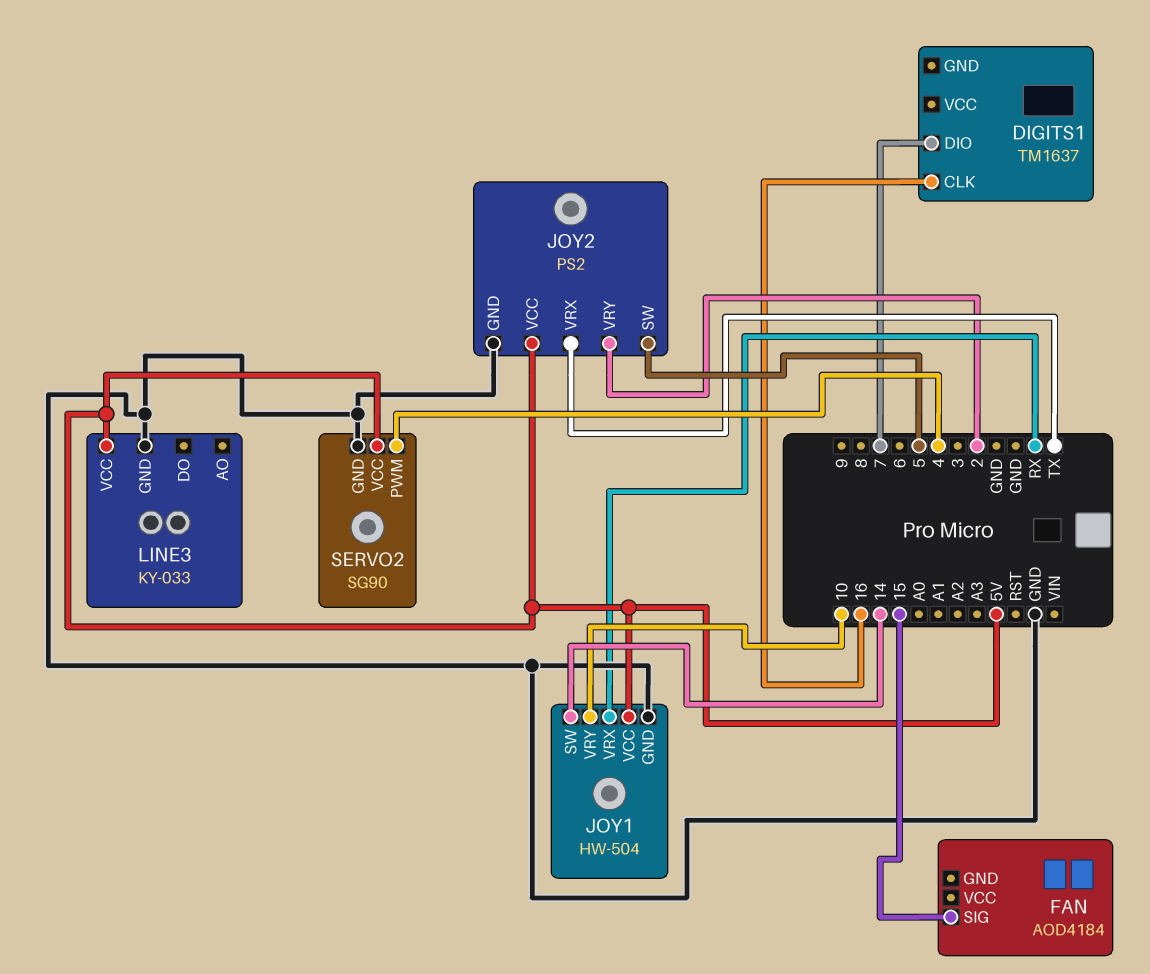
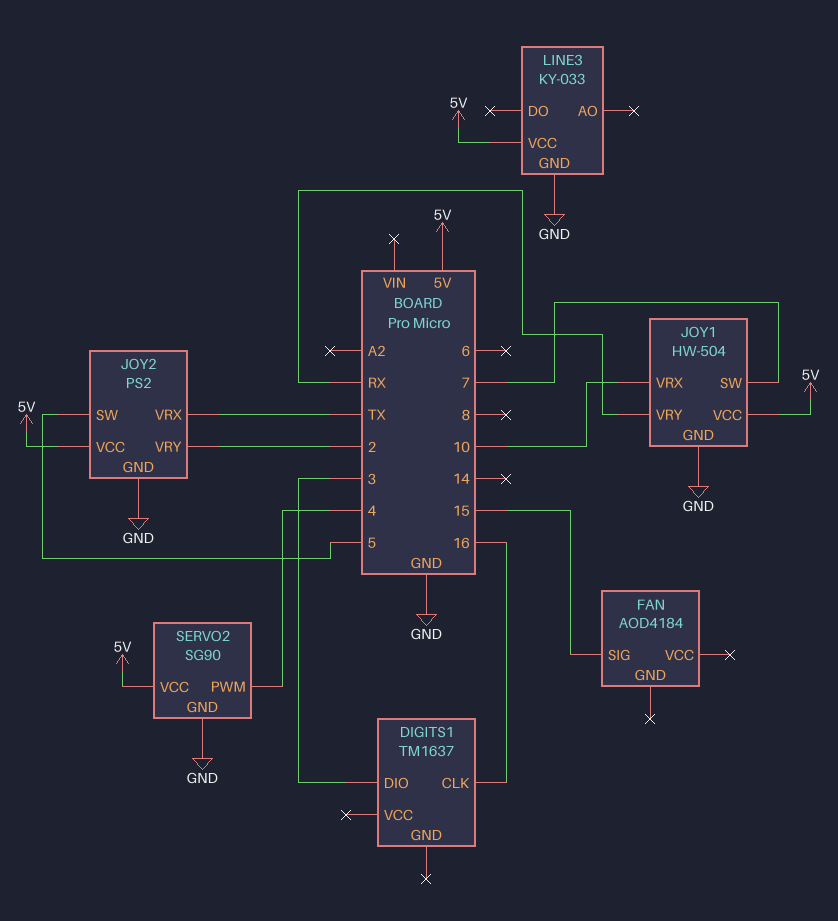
DIGITS1 pin DIO: 7 -> 3
JOY1 pin SW: 14 -> 7
JOY1 pin VRX: RX -> 10
JOY1 pin VRY: 10 -> RX

